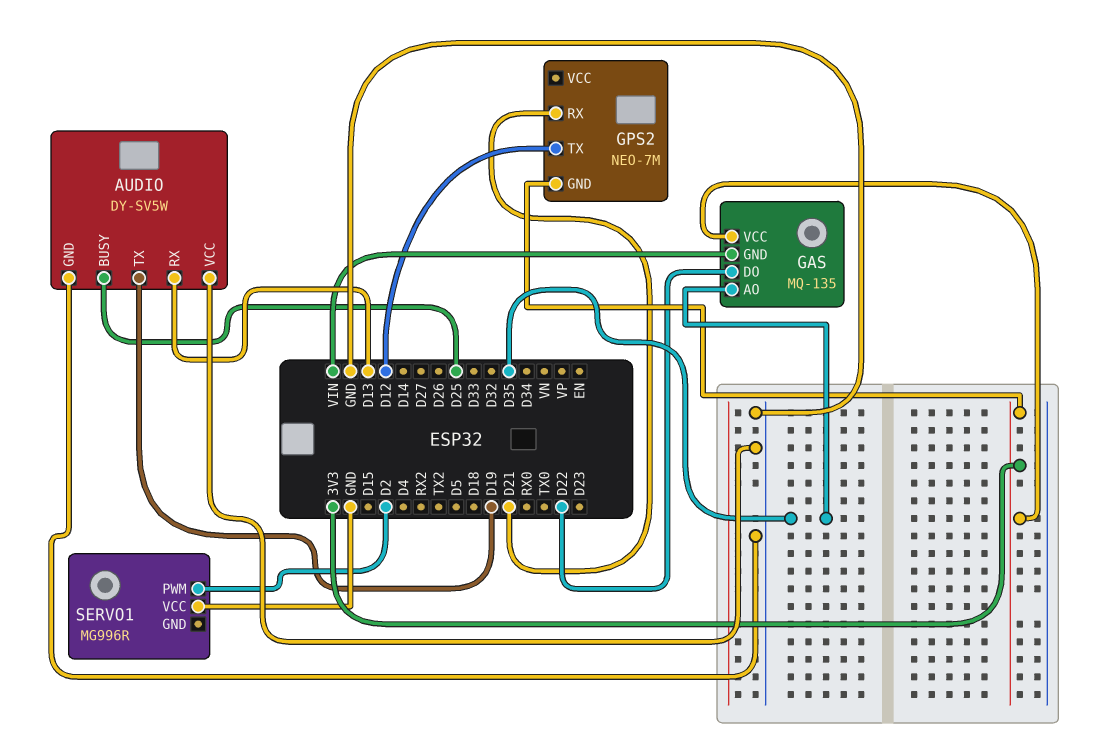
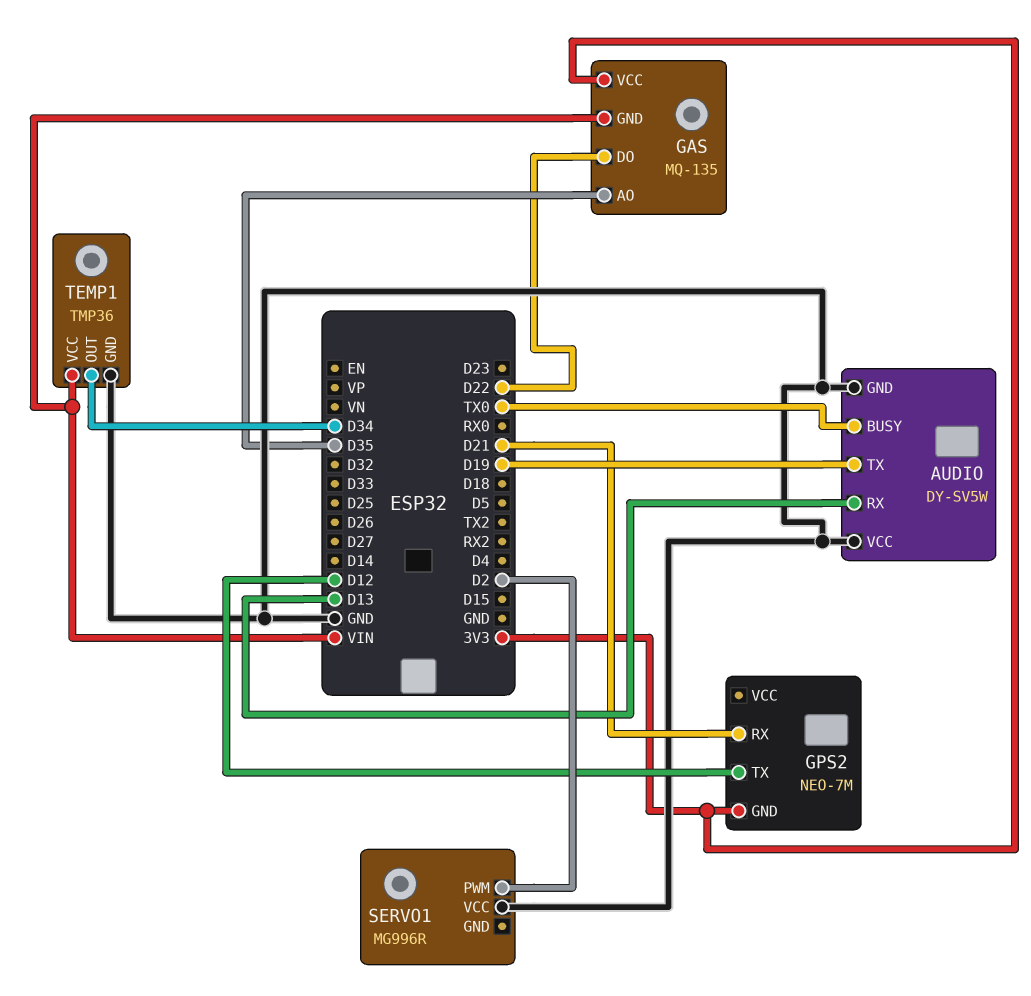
AUDIO pin BUSY: D25 -> TX0
TEMP1: none -> TMP36
TEMP1 pin GND: none -> GND
TEMP1 pin OUT: none -> D34
TEMP1 pin VCC: none -> VIN

